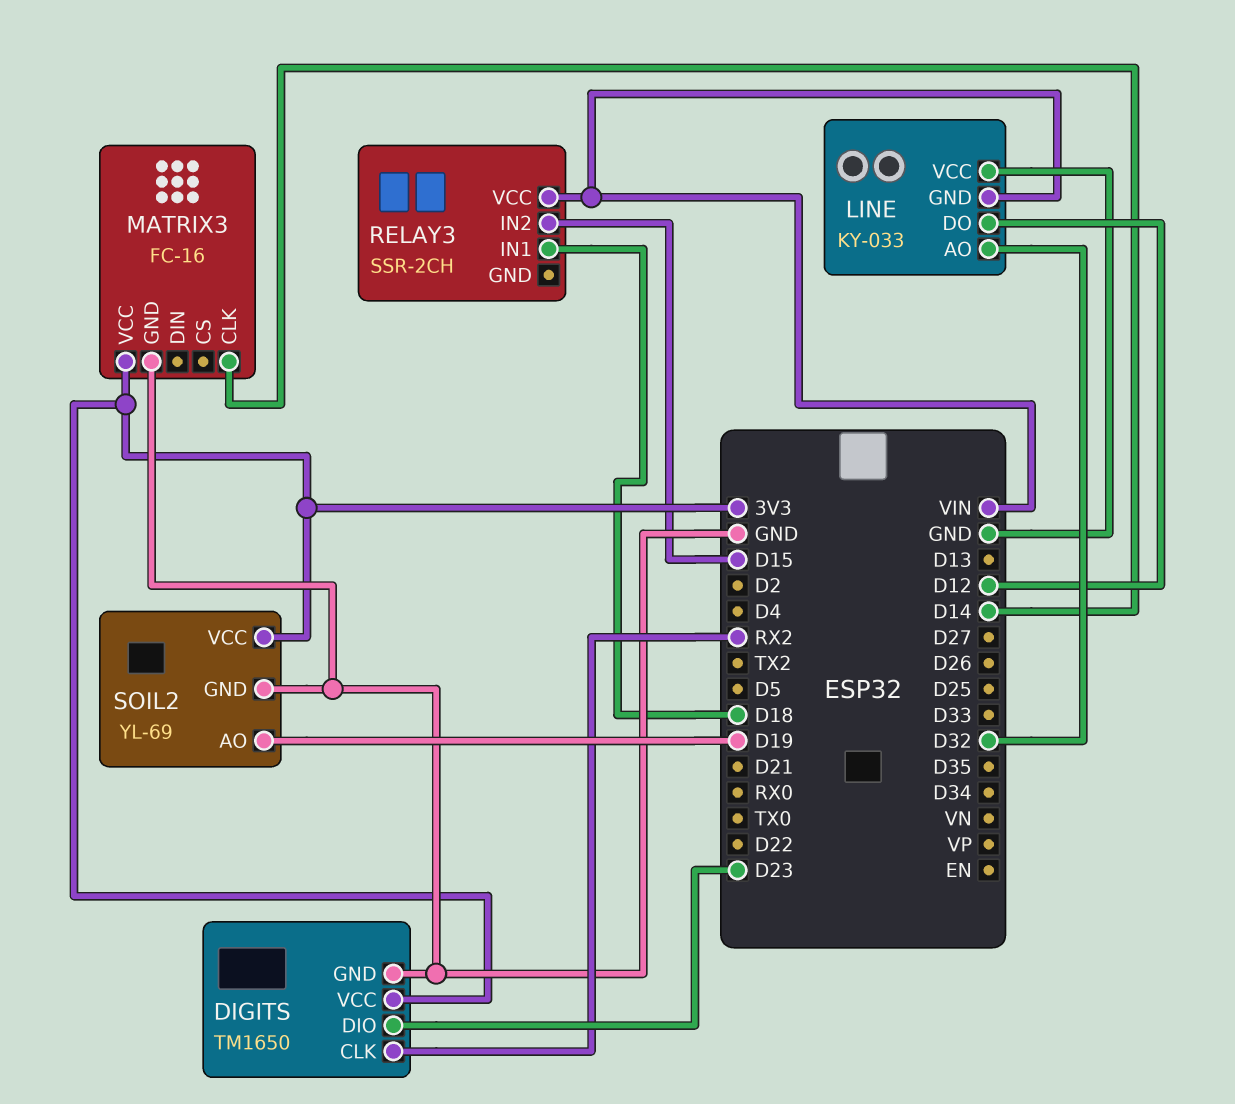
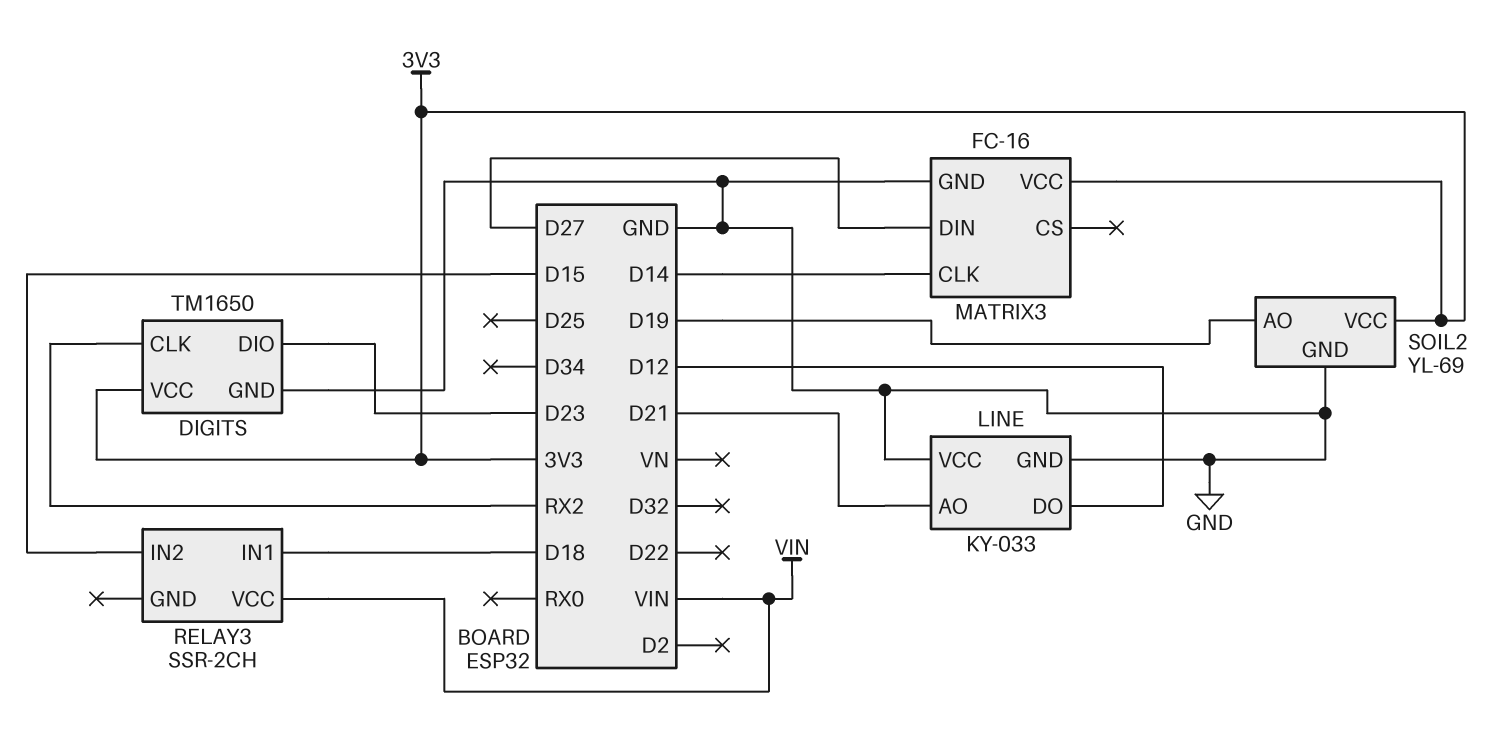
LINE pin AO: D32 -> D21
LINE pin GND: VIN -> GND
MATRIX3 pin DIN: none -> D27

